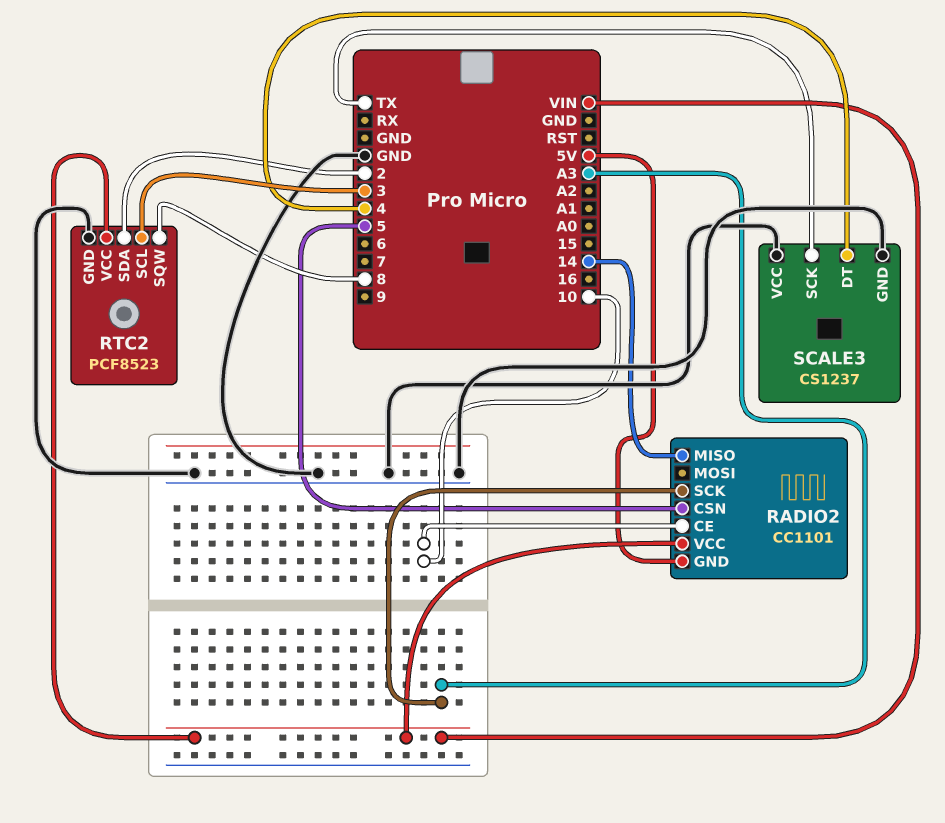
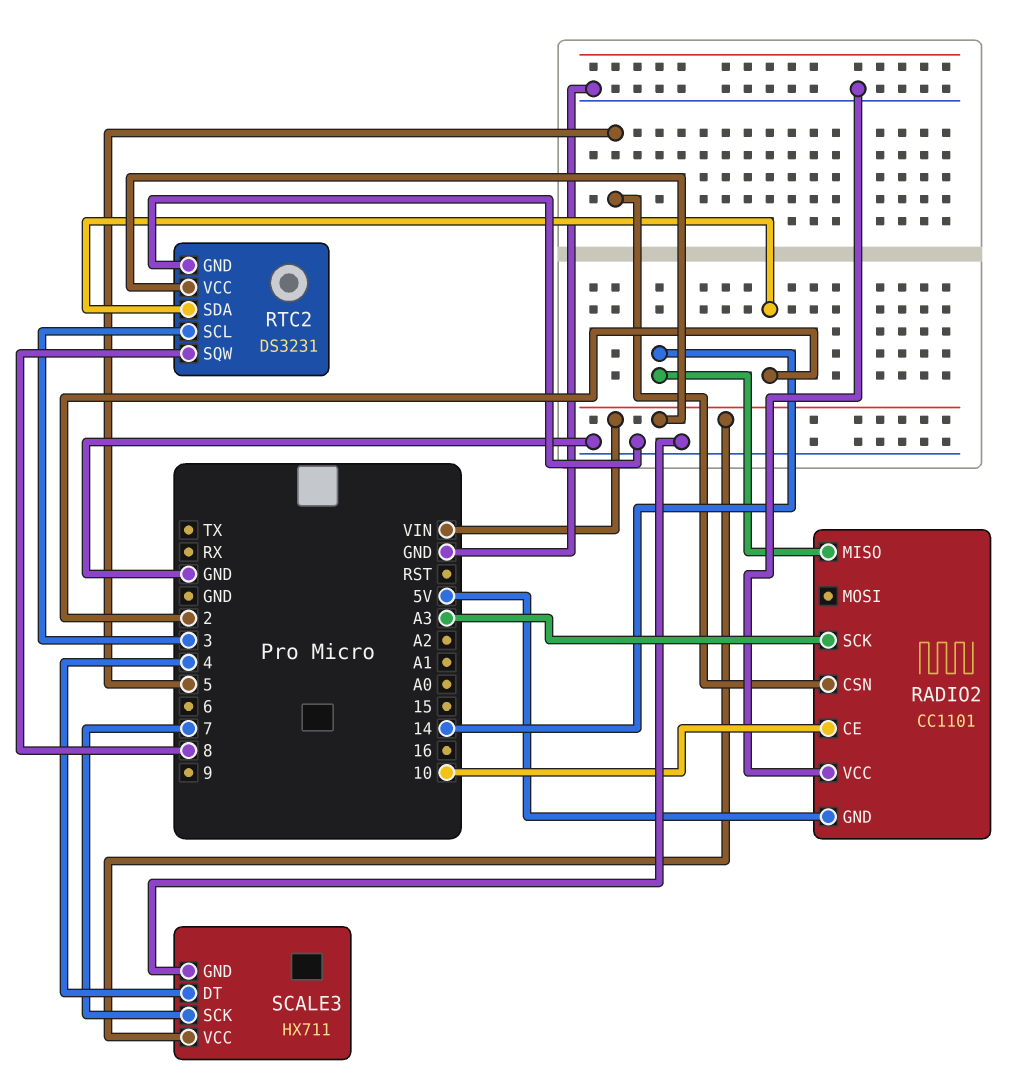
RADIO2 pin VCC: VIN -> GND
RTC2: PCF8523 -> DS3231
SCALE3: CS1237 -> HX711
SCALE3 pin SCK: TX -> 7
SCALE3 pin VCC: GND -> VIN

